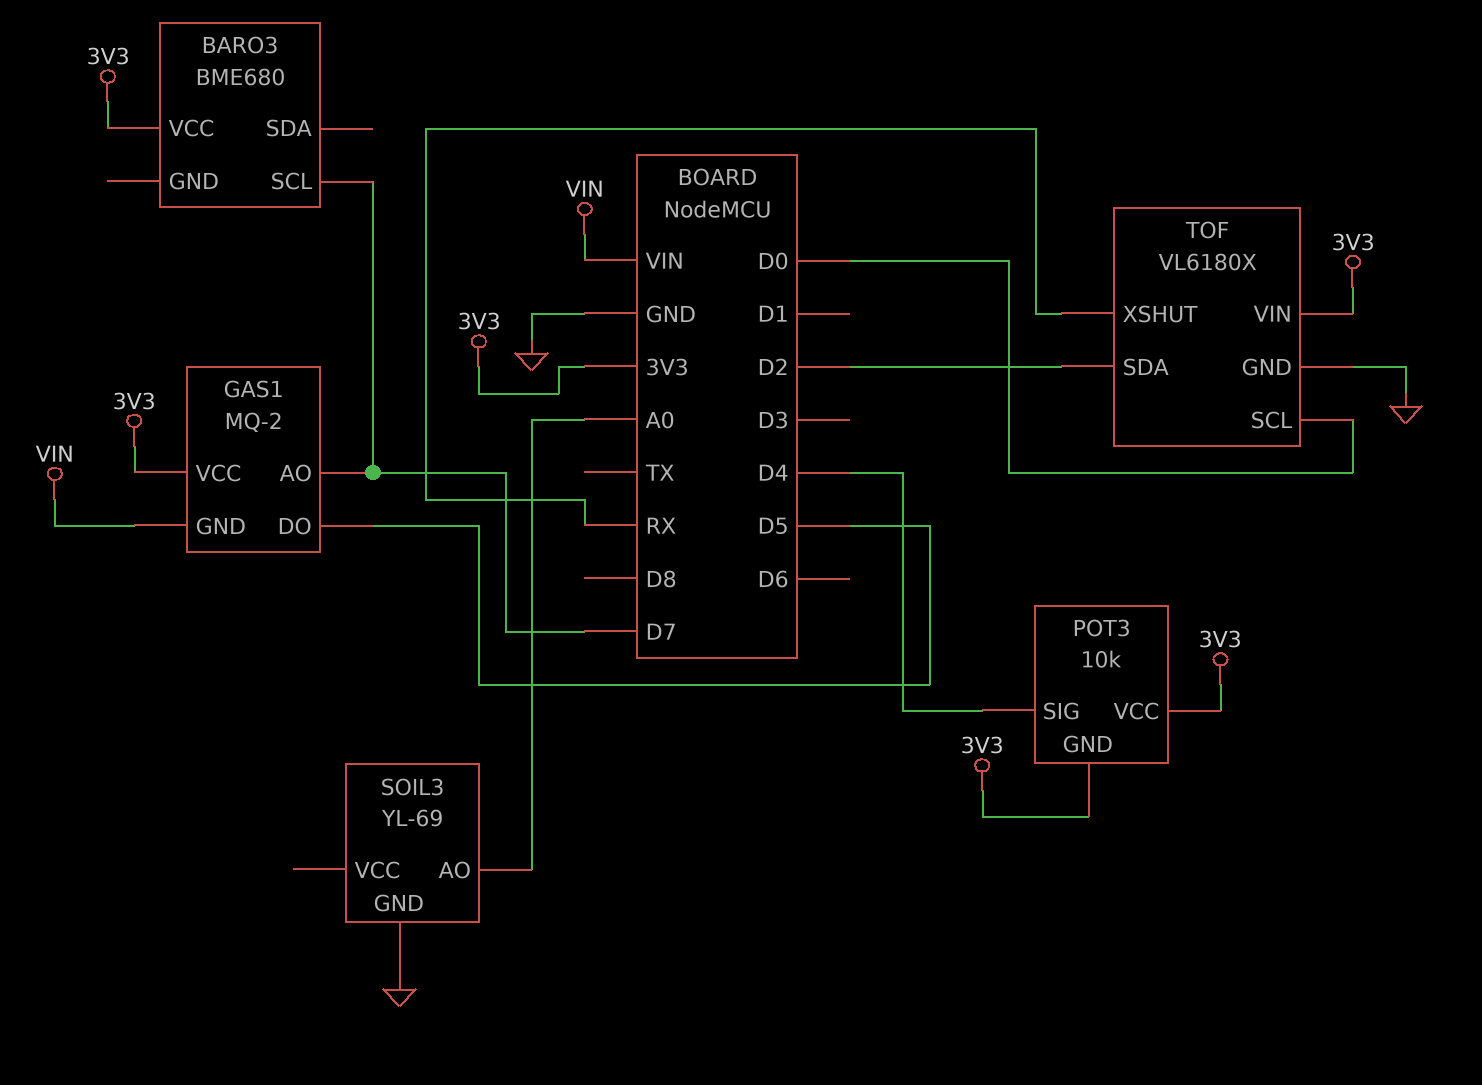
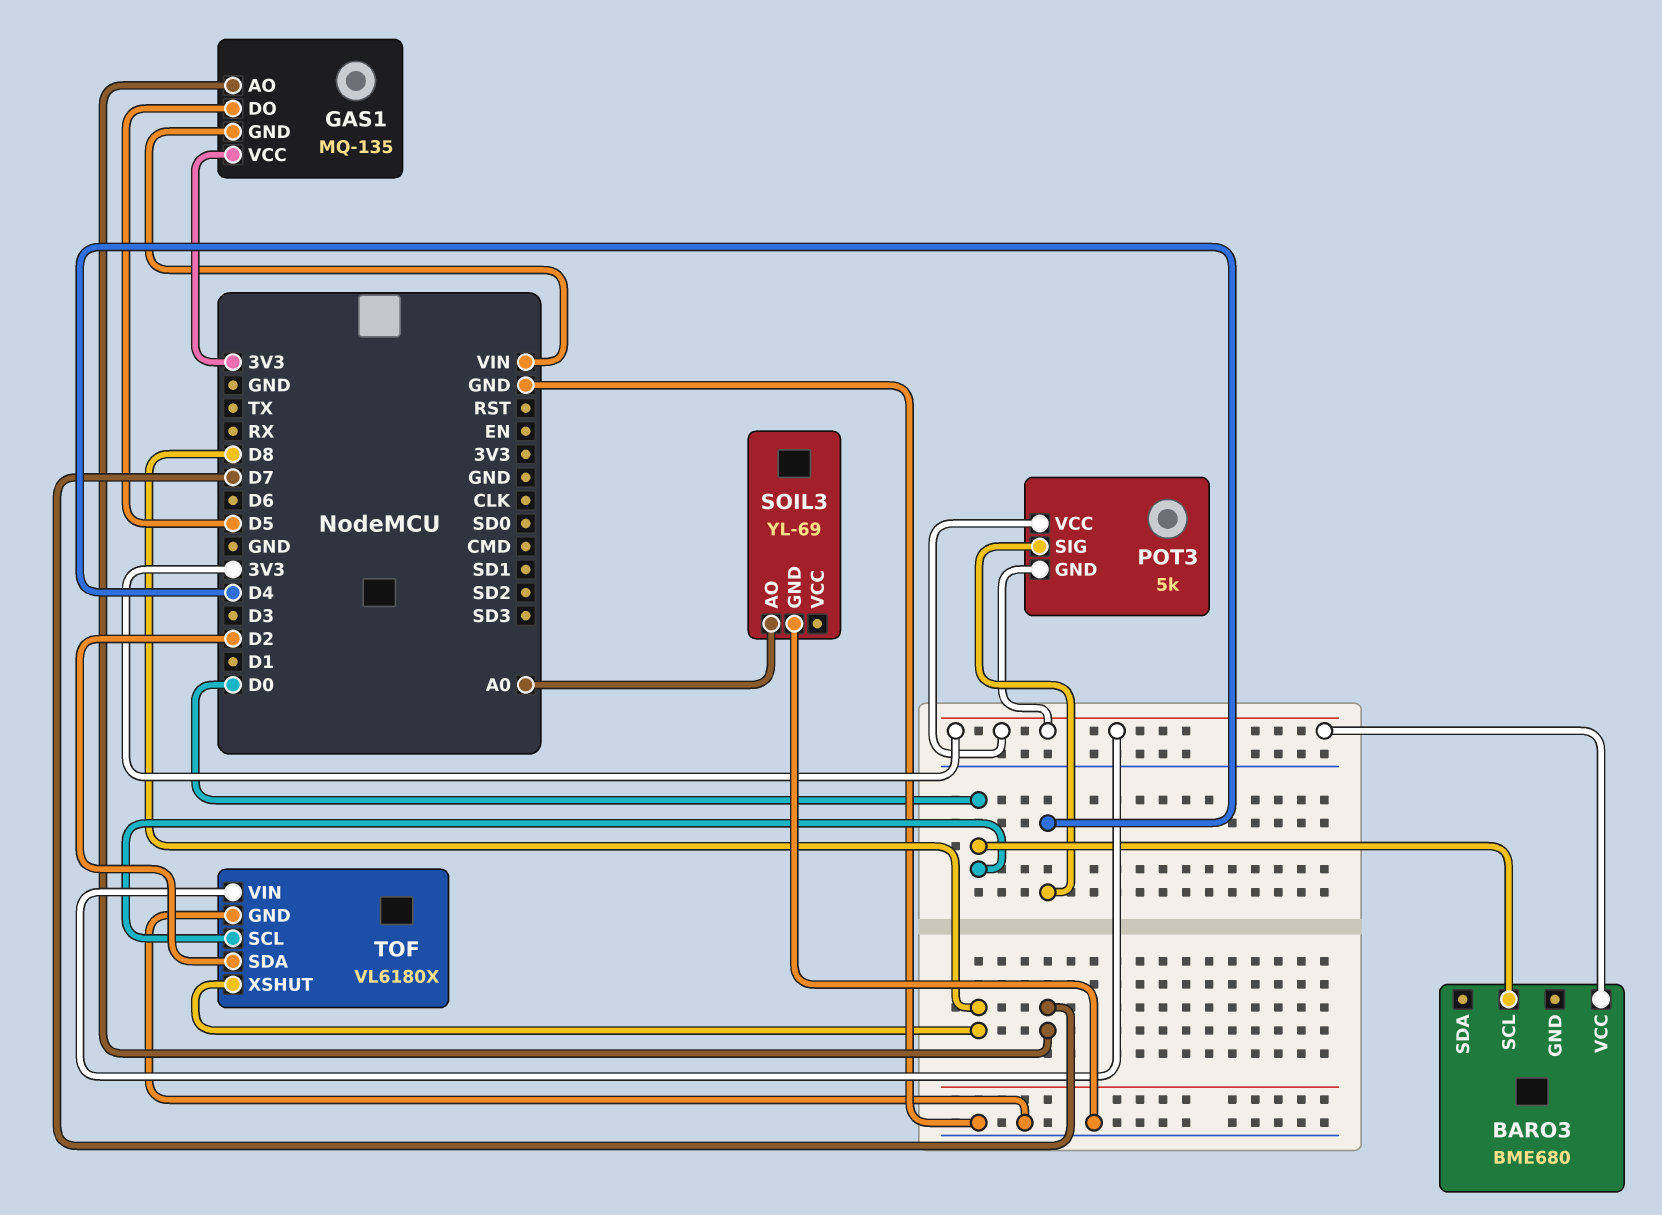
BARO3 pin SCL: D7 -> D0
GAS1: MQ-2 -> MQ-135
POT3: 10k -> 5k
TOF pin XSHUT: RX -> D8

